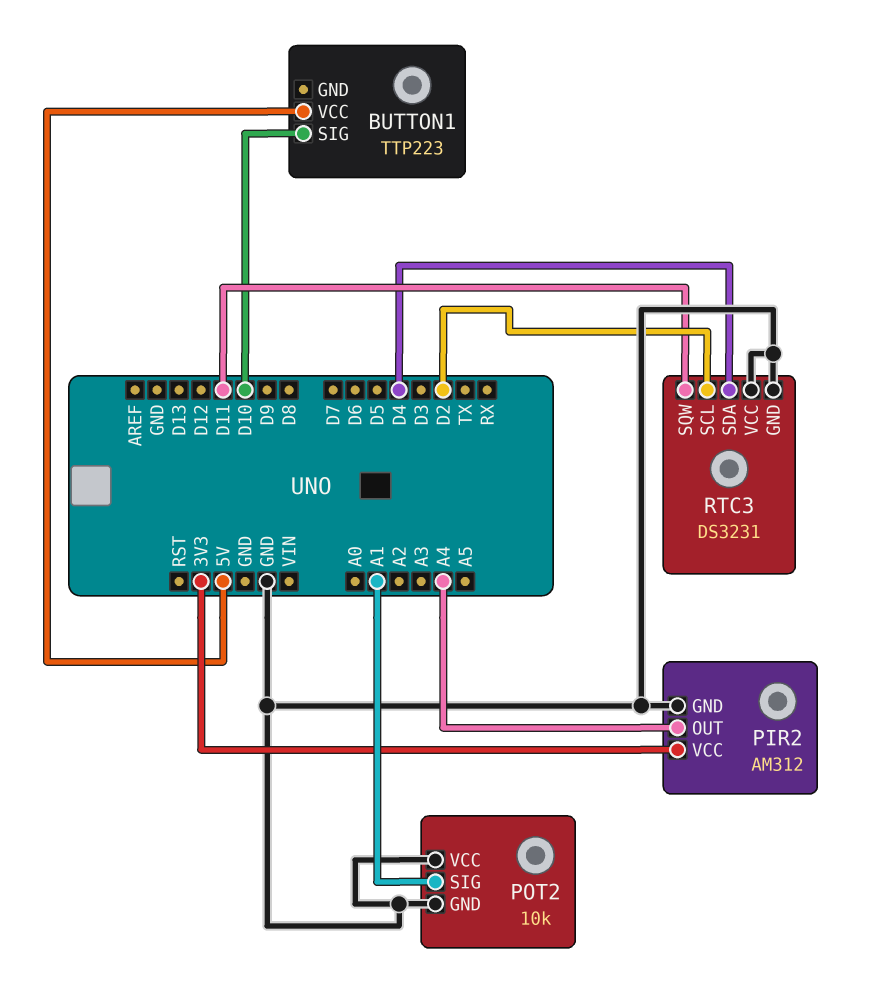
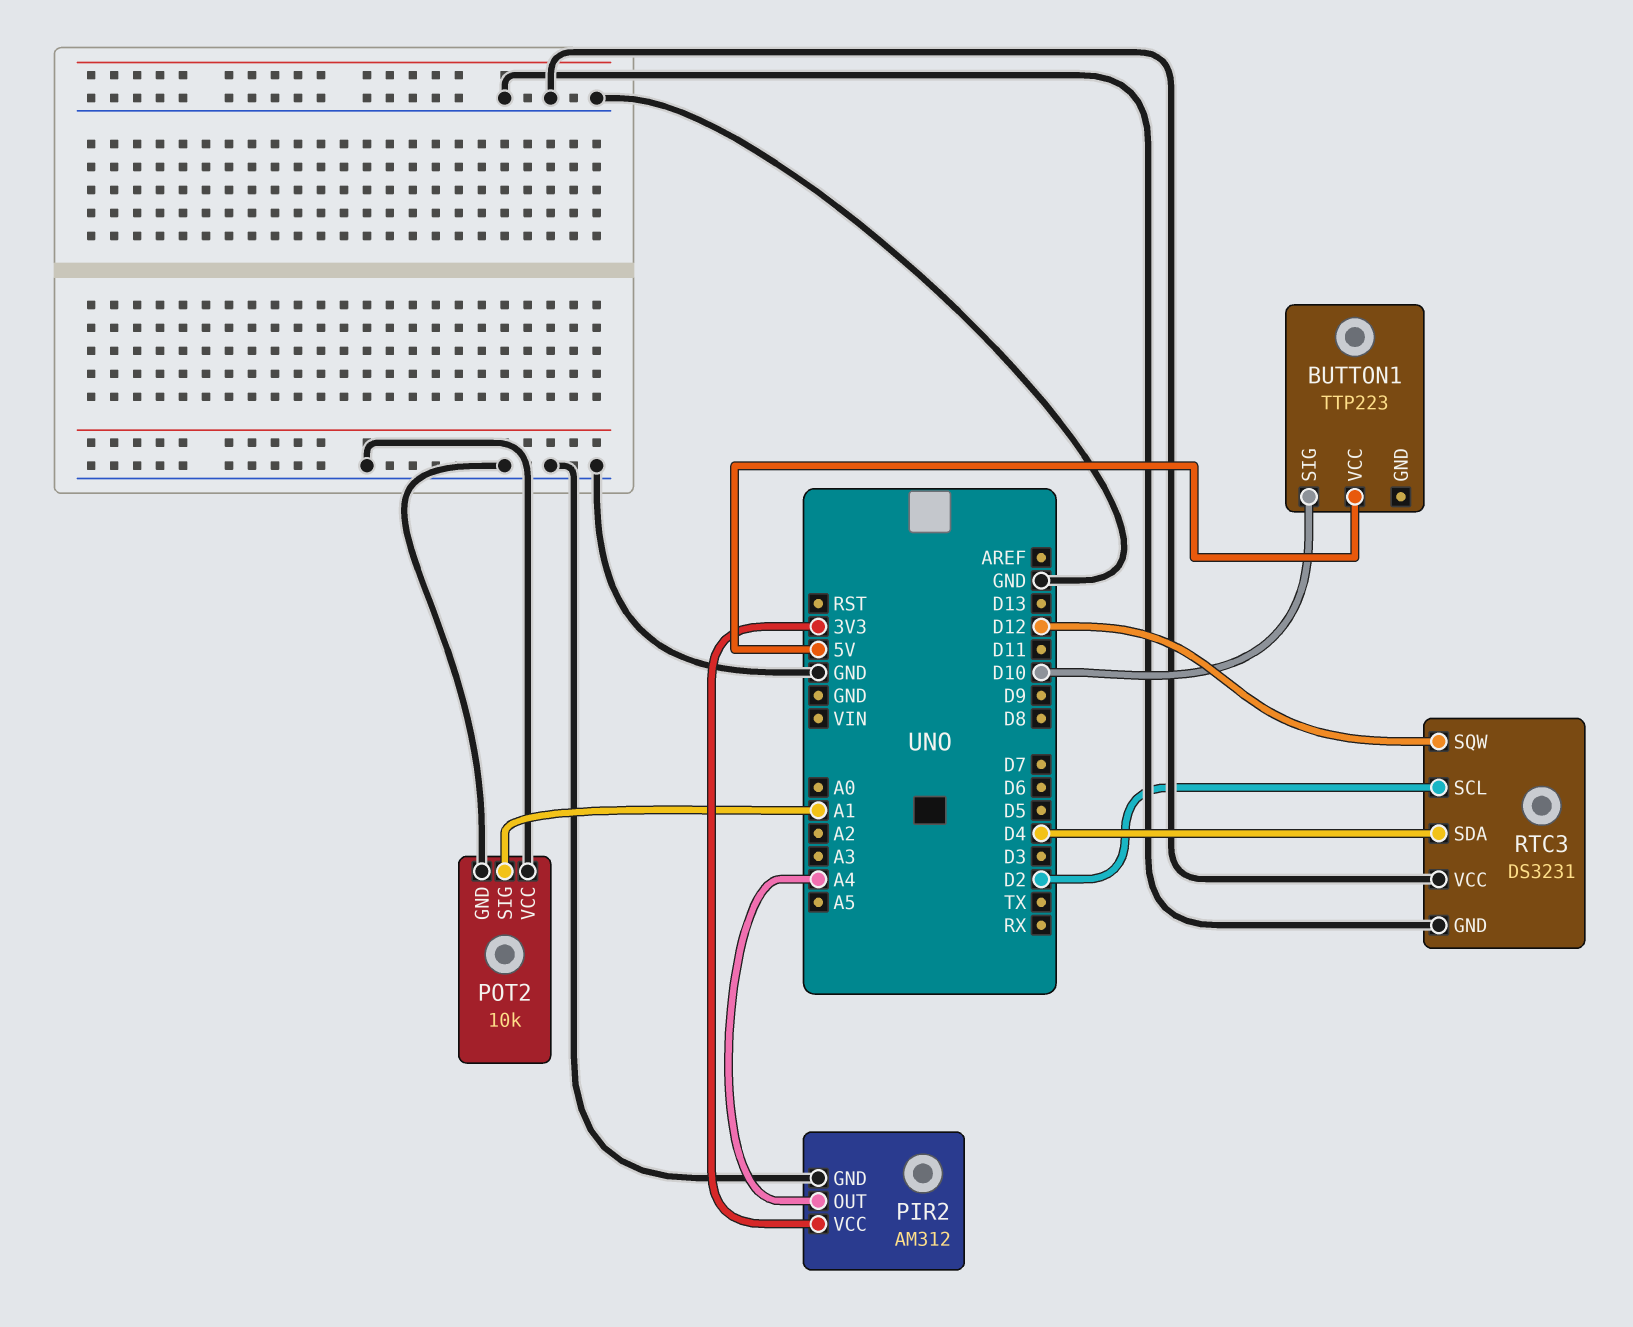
RTC3 pin SQW: D11 -> D12

